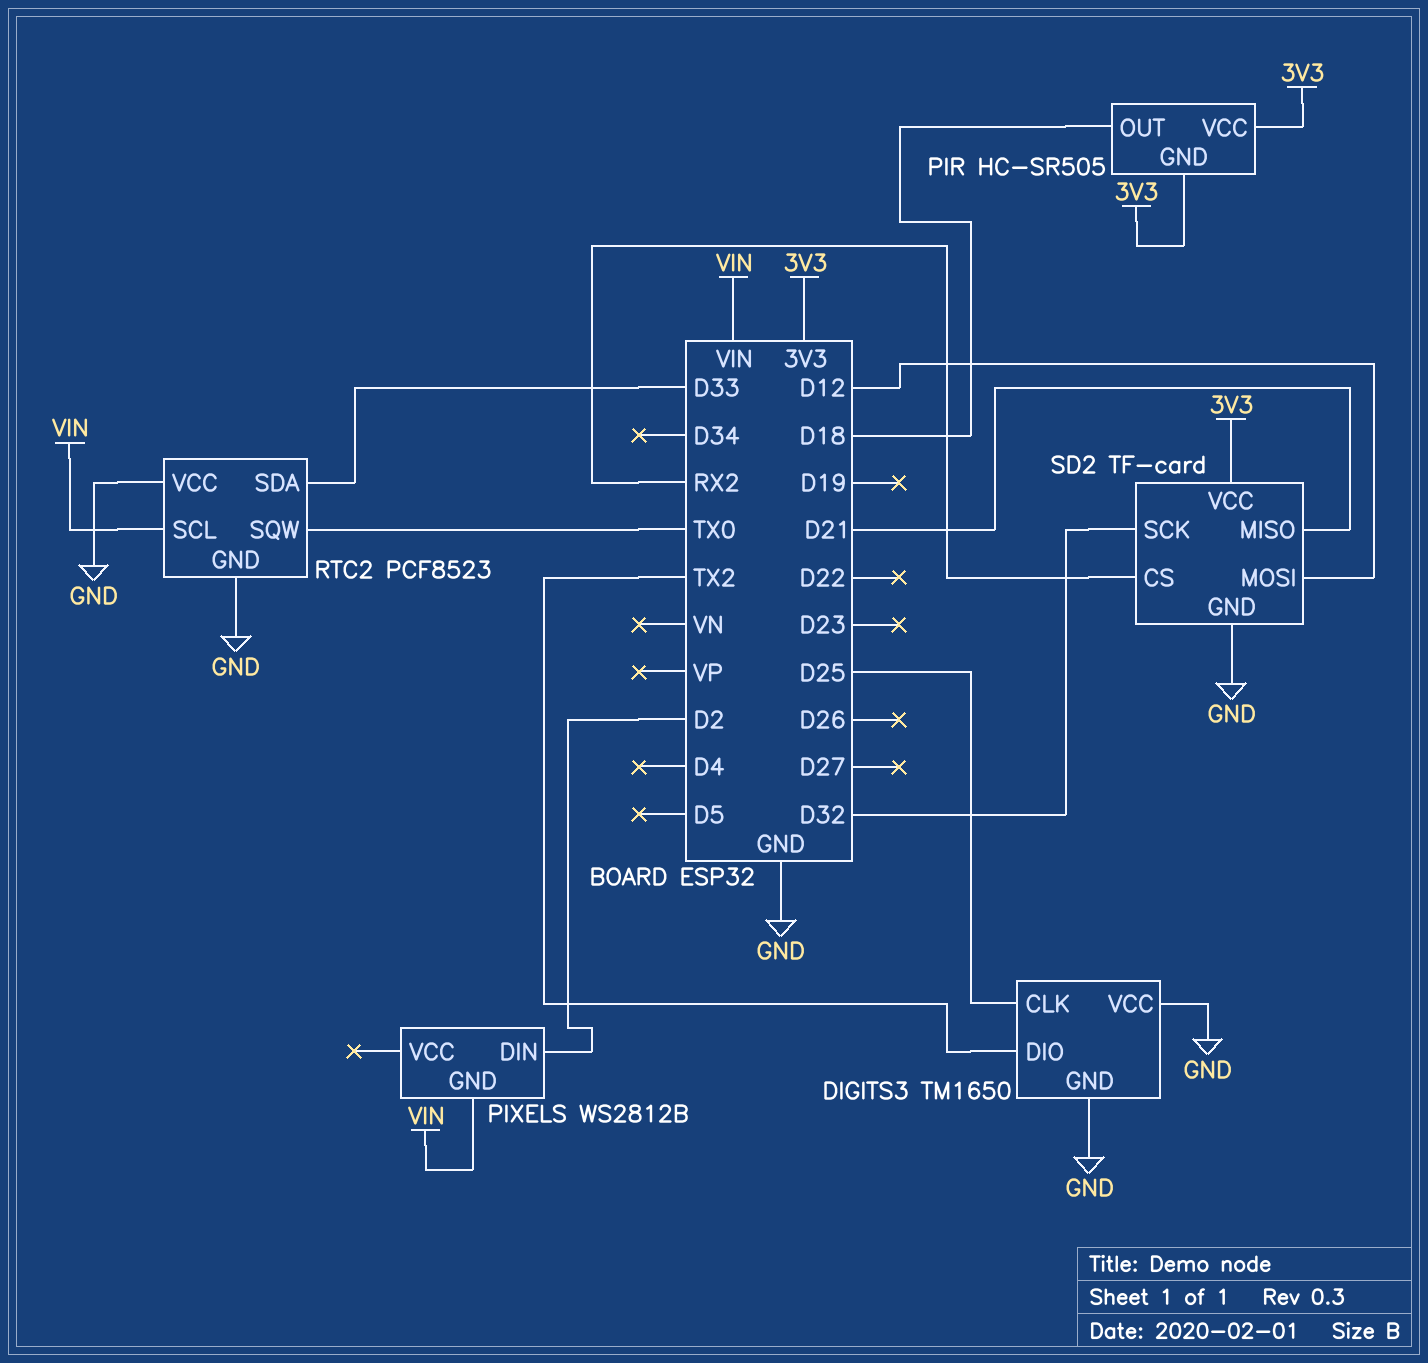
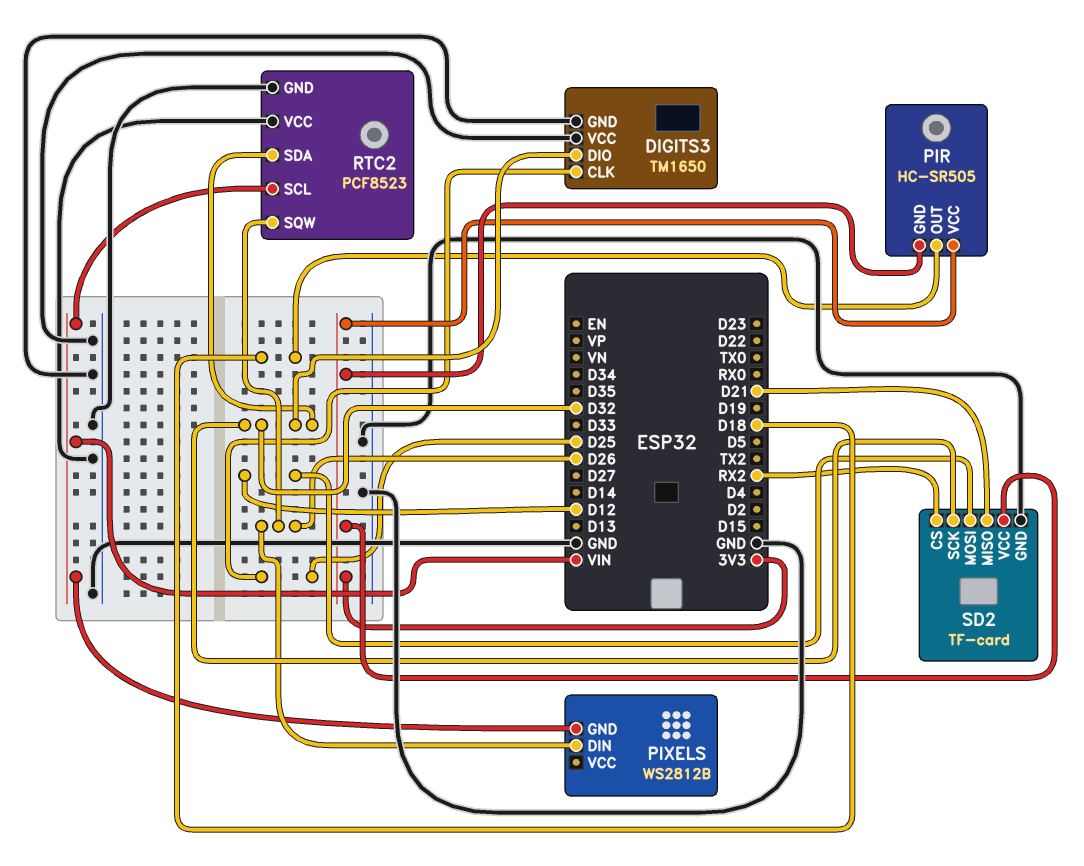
DIGITS3 pin DIO: TX2 -> D32
PIXELS pin DIN: D2 -> D26
RTC2 pin SDA: D33 -> D32
RTC2 pin SQW: TX0 -> D26

